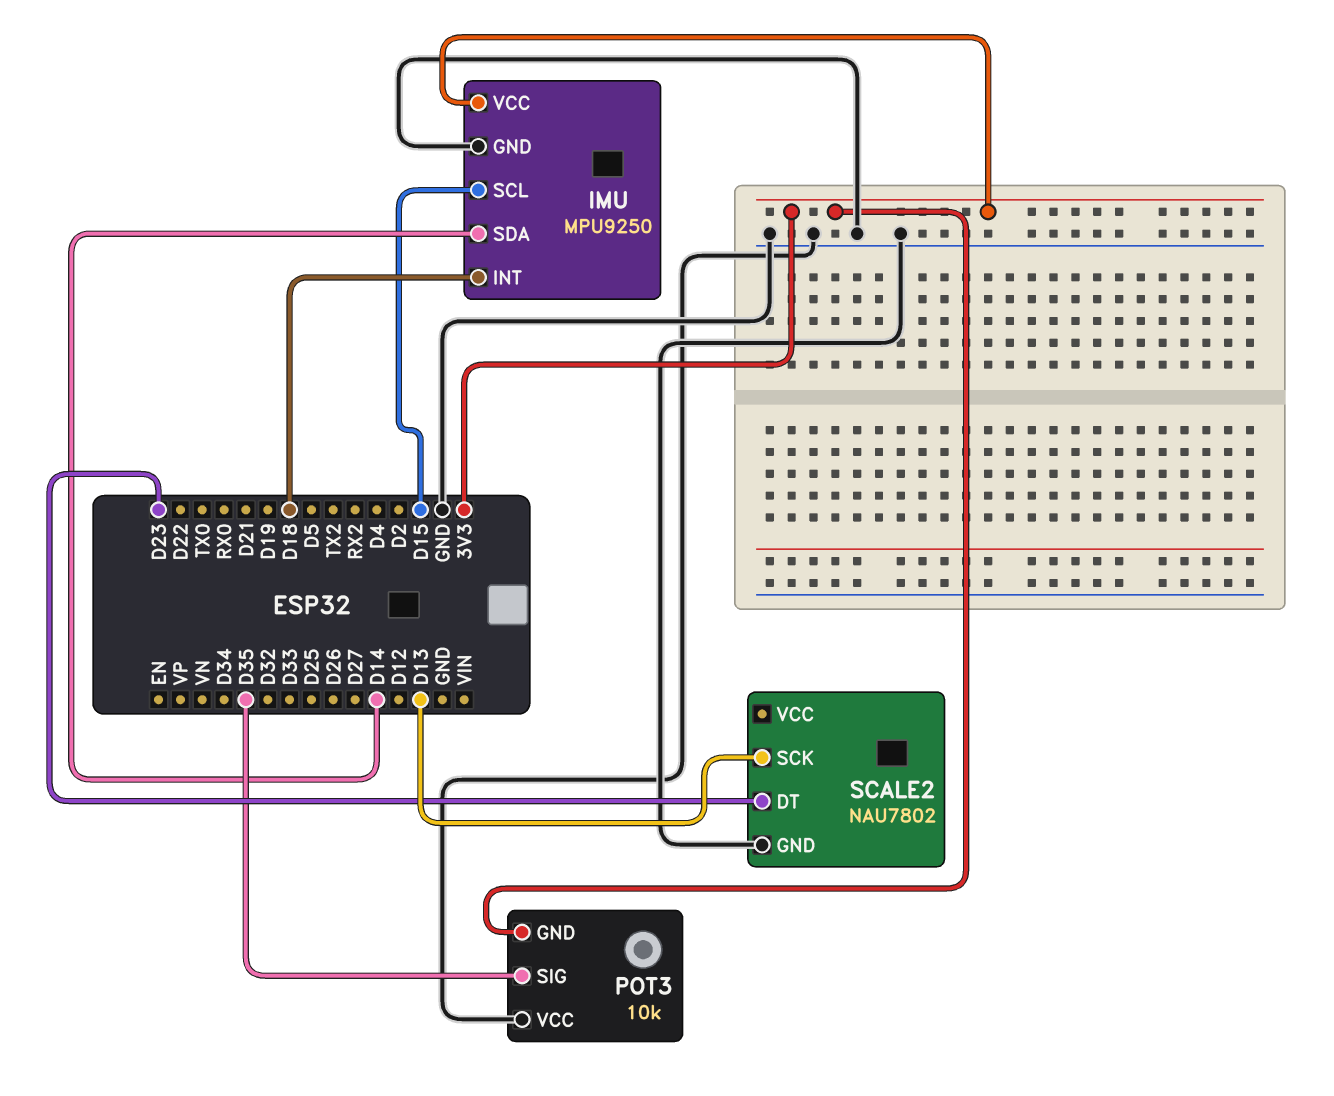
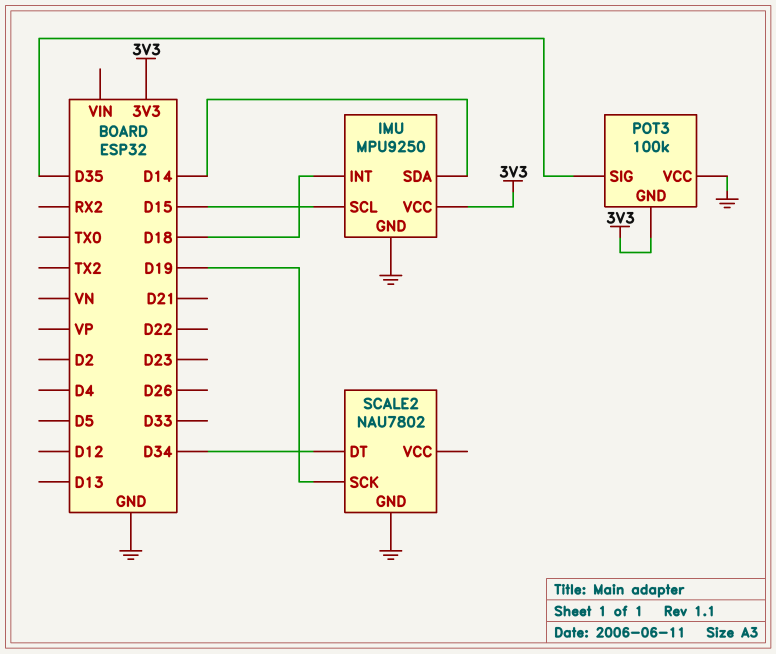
POT3: 10k -> 100k
SCALE2 pin DT: D23 -> D34
SCALE2 pin SCK: D13 -> D19

